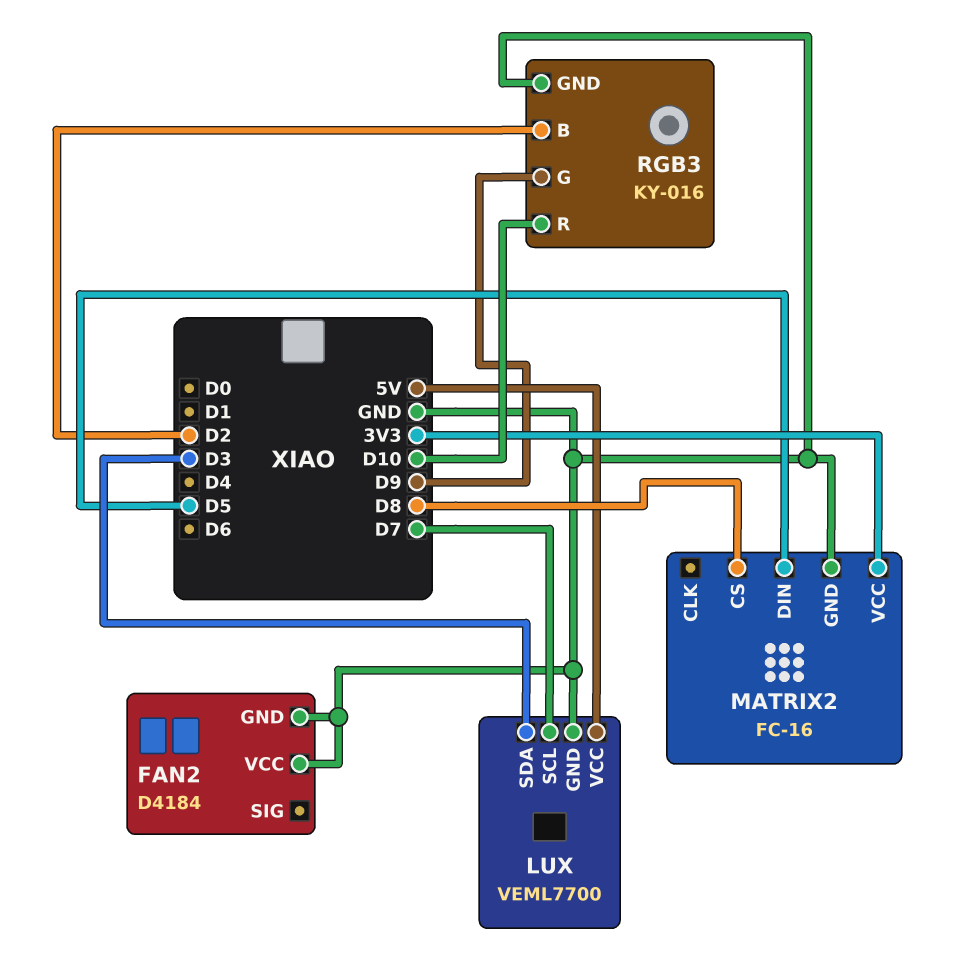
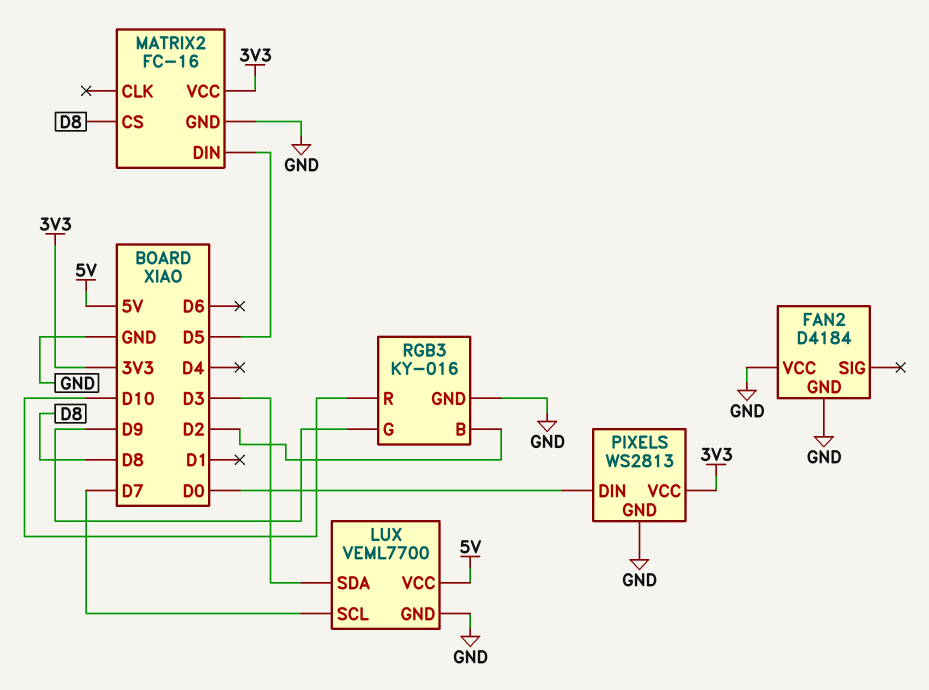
PIXELS: none -> WS2813
PIXELS pin DIN: none -> D0
PIXELS pin GND: none -> GND
PIXELS pin VCC: none -> 3V3

